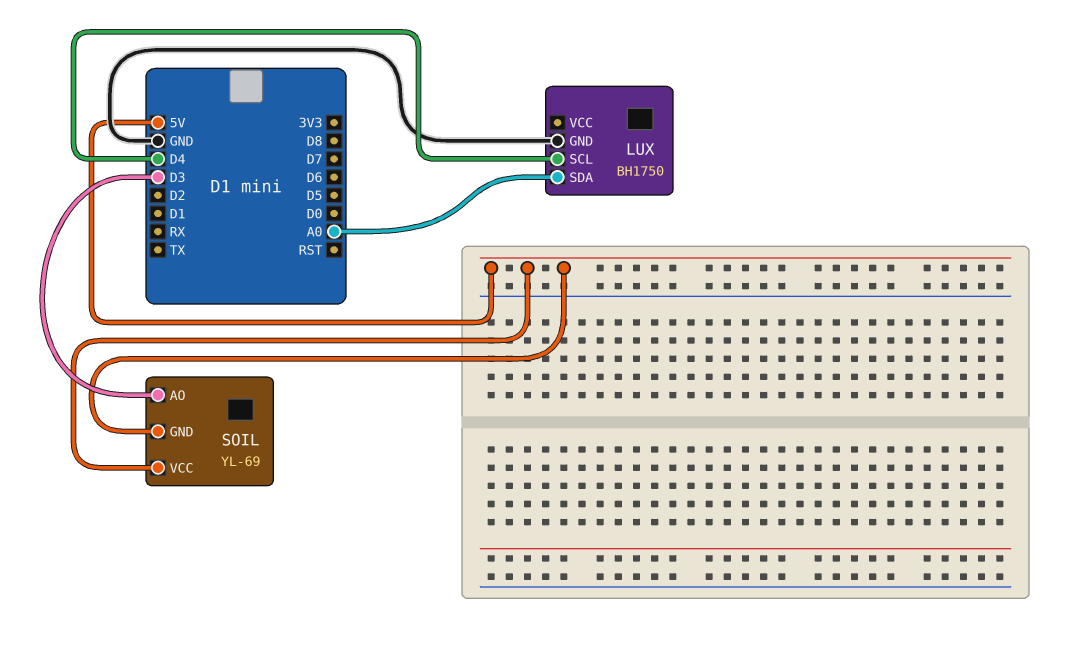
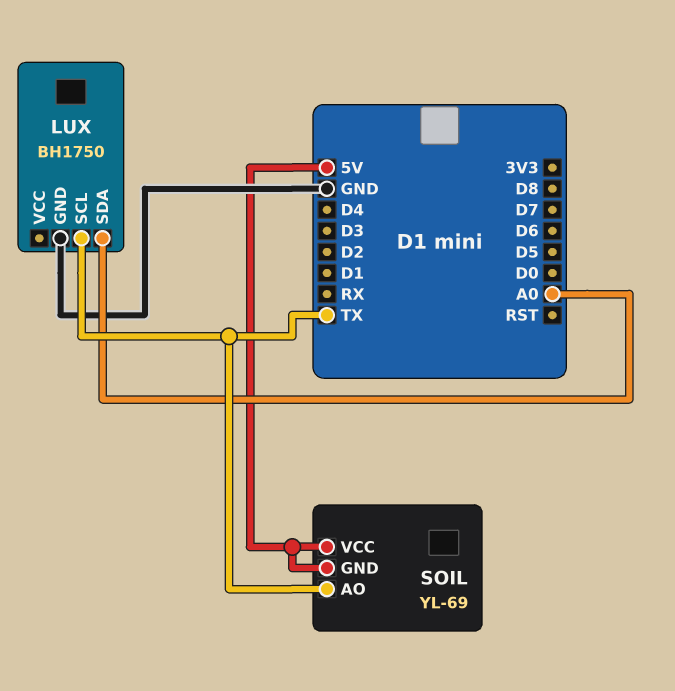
LUX pin SCL: D4 -> TX
SOIL pin AO: D3 -> TX

